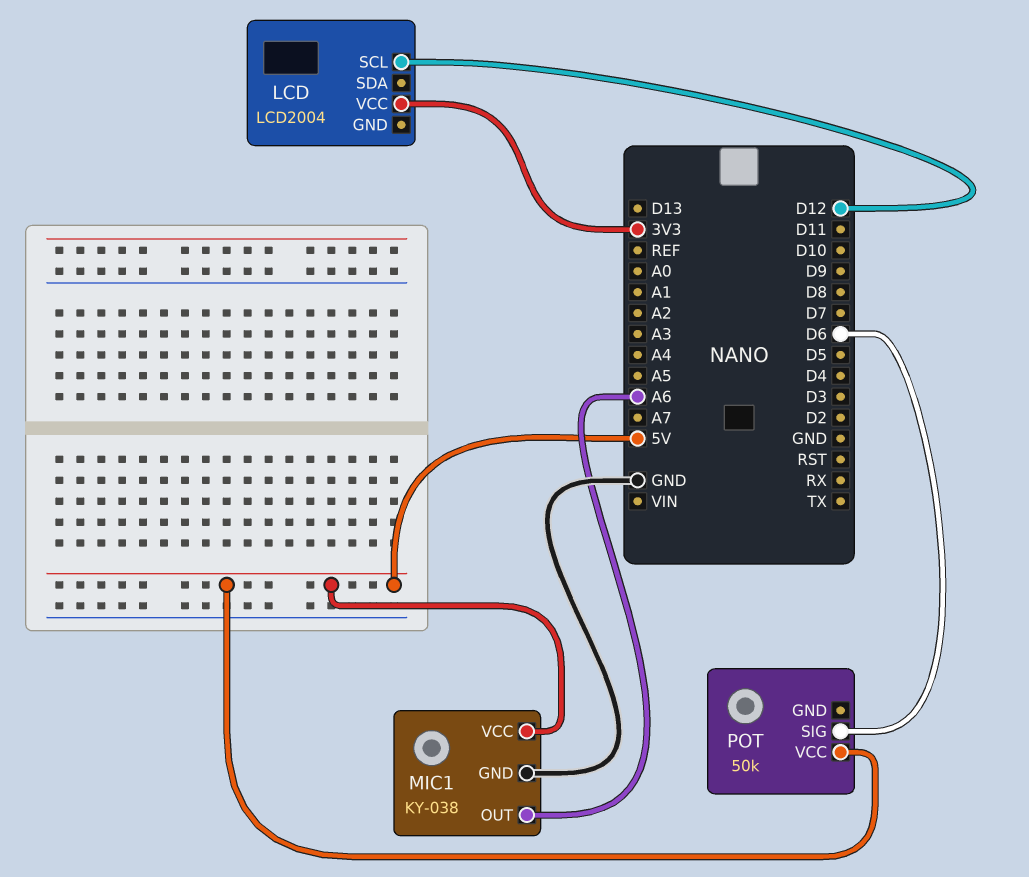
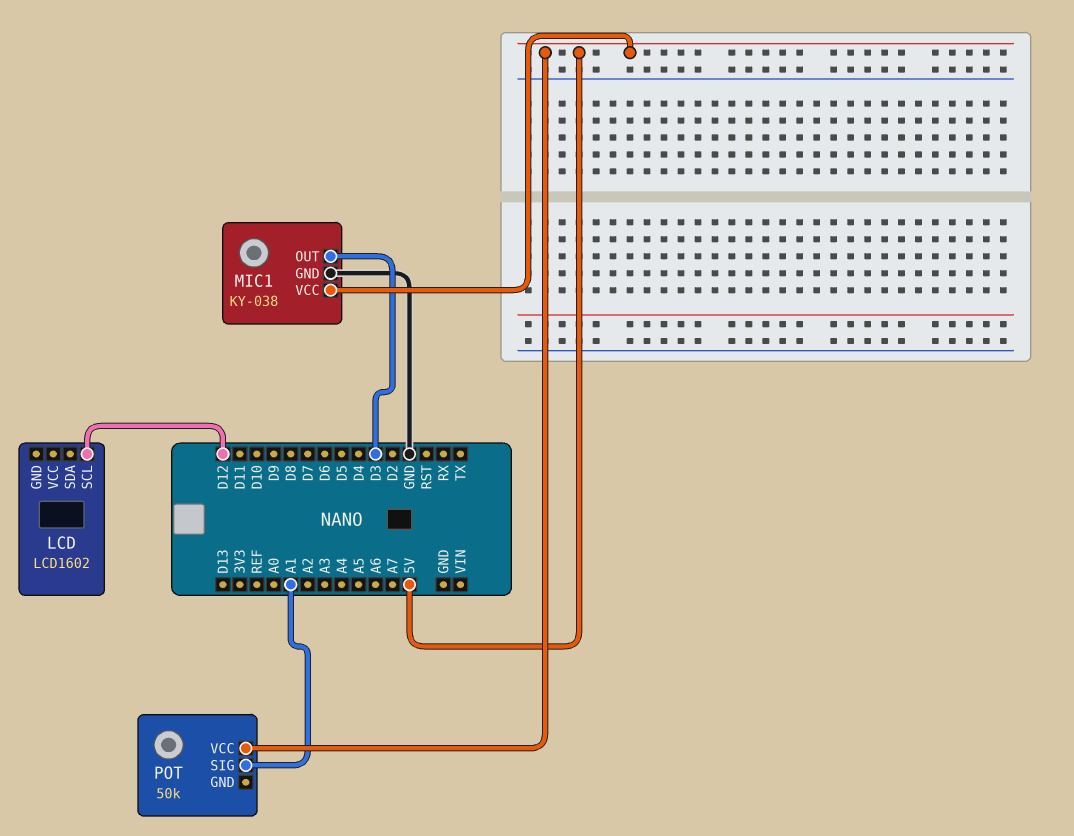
LCD: LCD2004 -> LCD1602
LCD pin VCC: 3V3 -> none
MIC1 pin OUT: A6 -> D3
POT pin SIG: D6 -> A1

